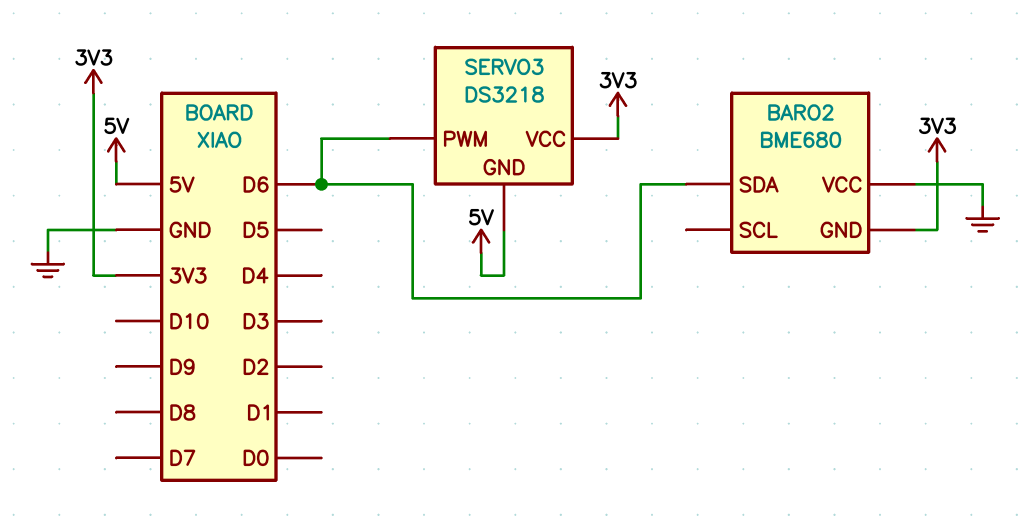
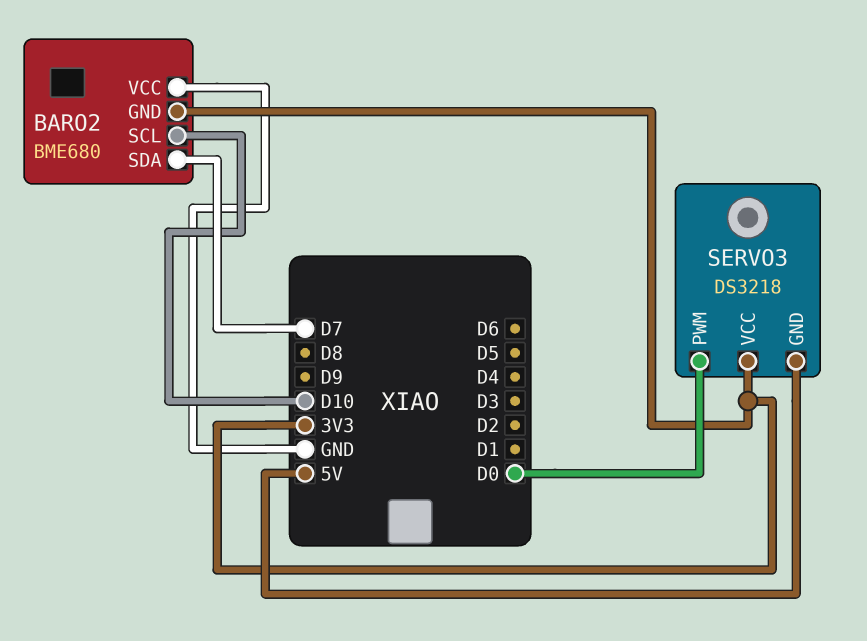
BARO2 pin SCL: none -> D10
BARO2 pin SDA: D6 -> D7
SERVO3 pin PWM: D6 -> D0

